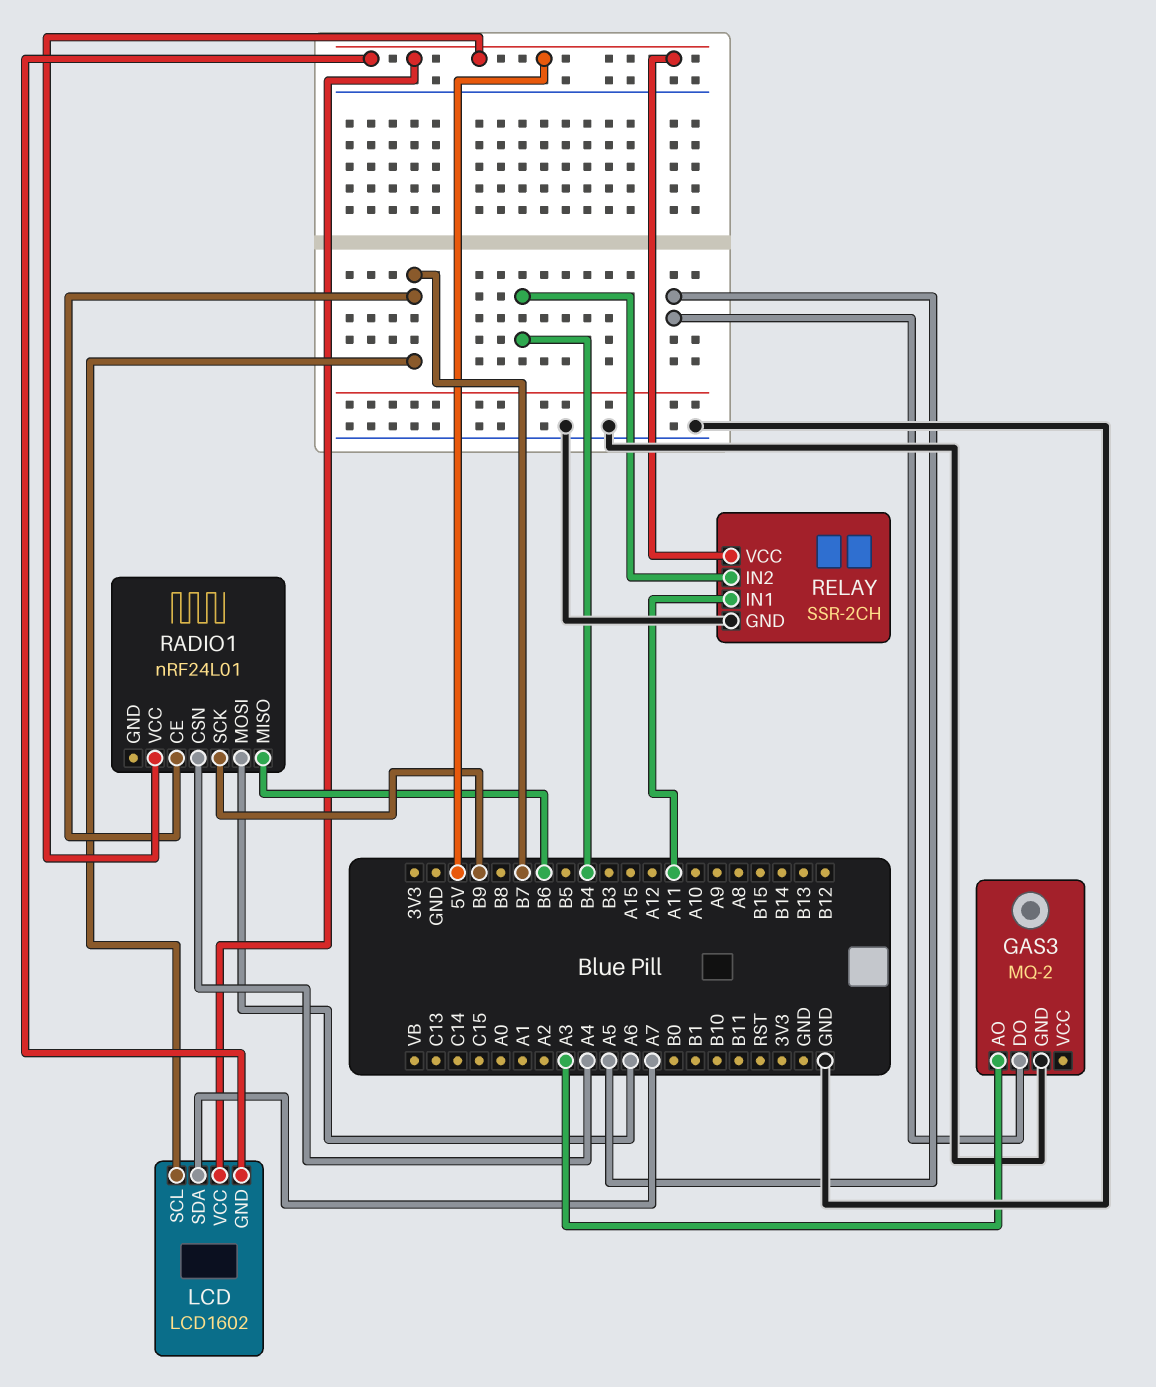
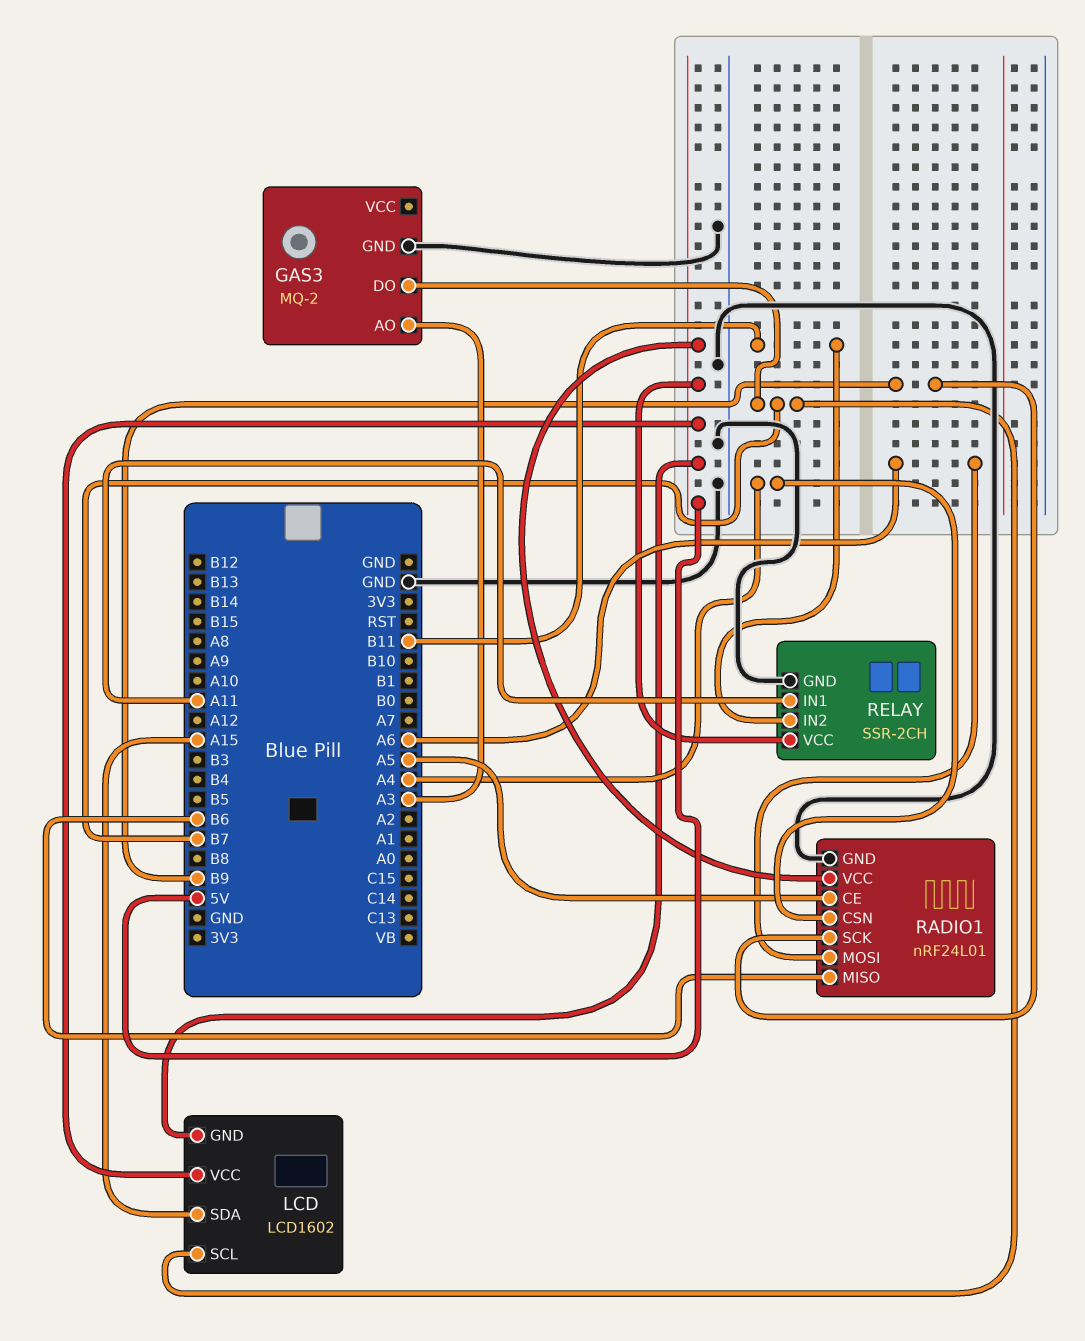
GAS3 pin DO: A5 -> B7
LCD pin SDA: A7 -> A15
RADIO1 pin CE: B7 -> A5
RADIO1 pin GND: none -> GND
RELAY pin IN2: B4 -> B11

